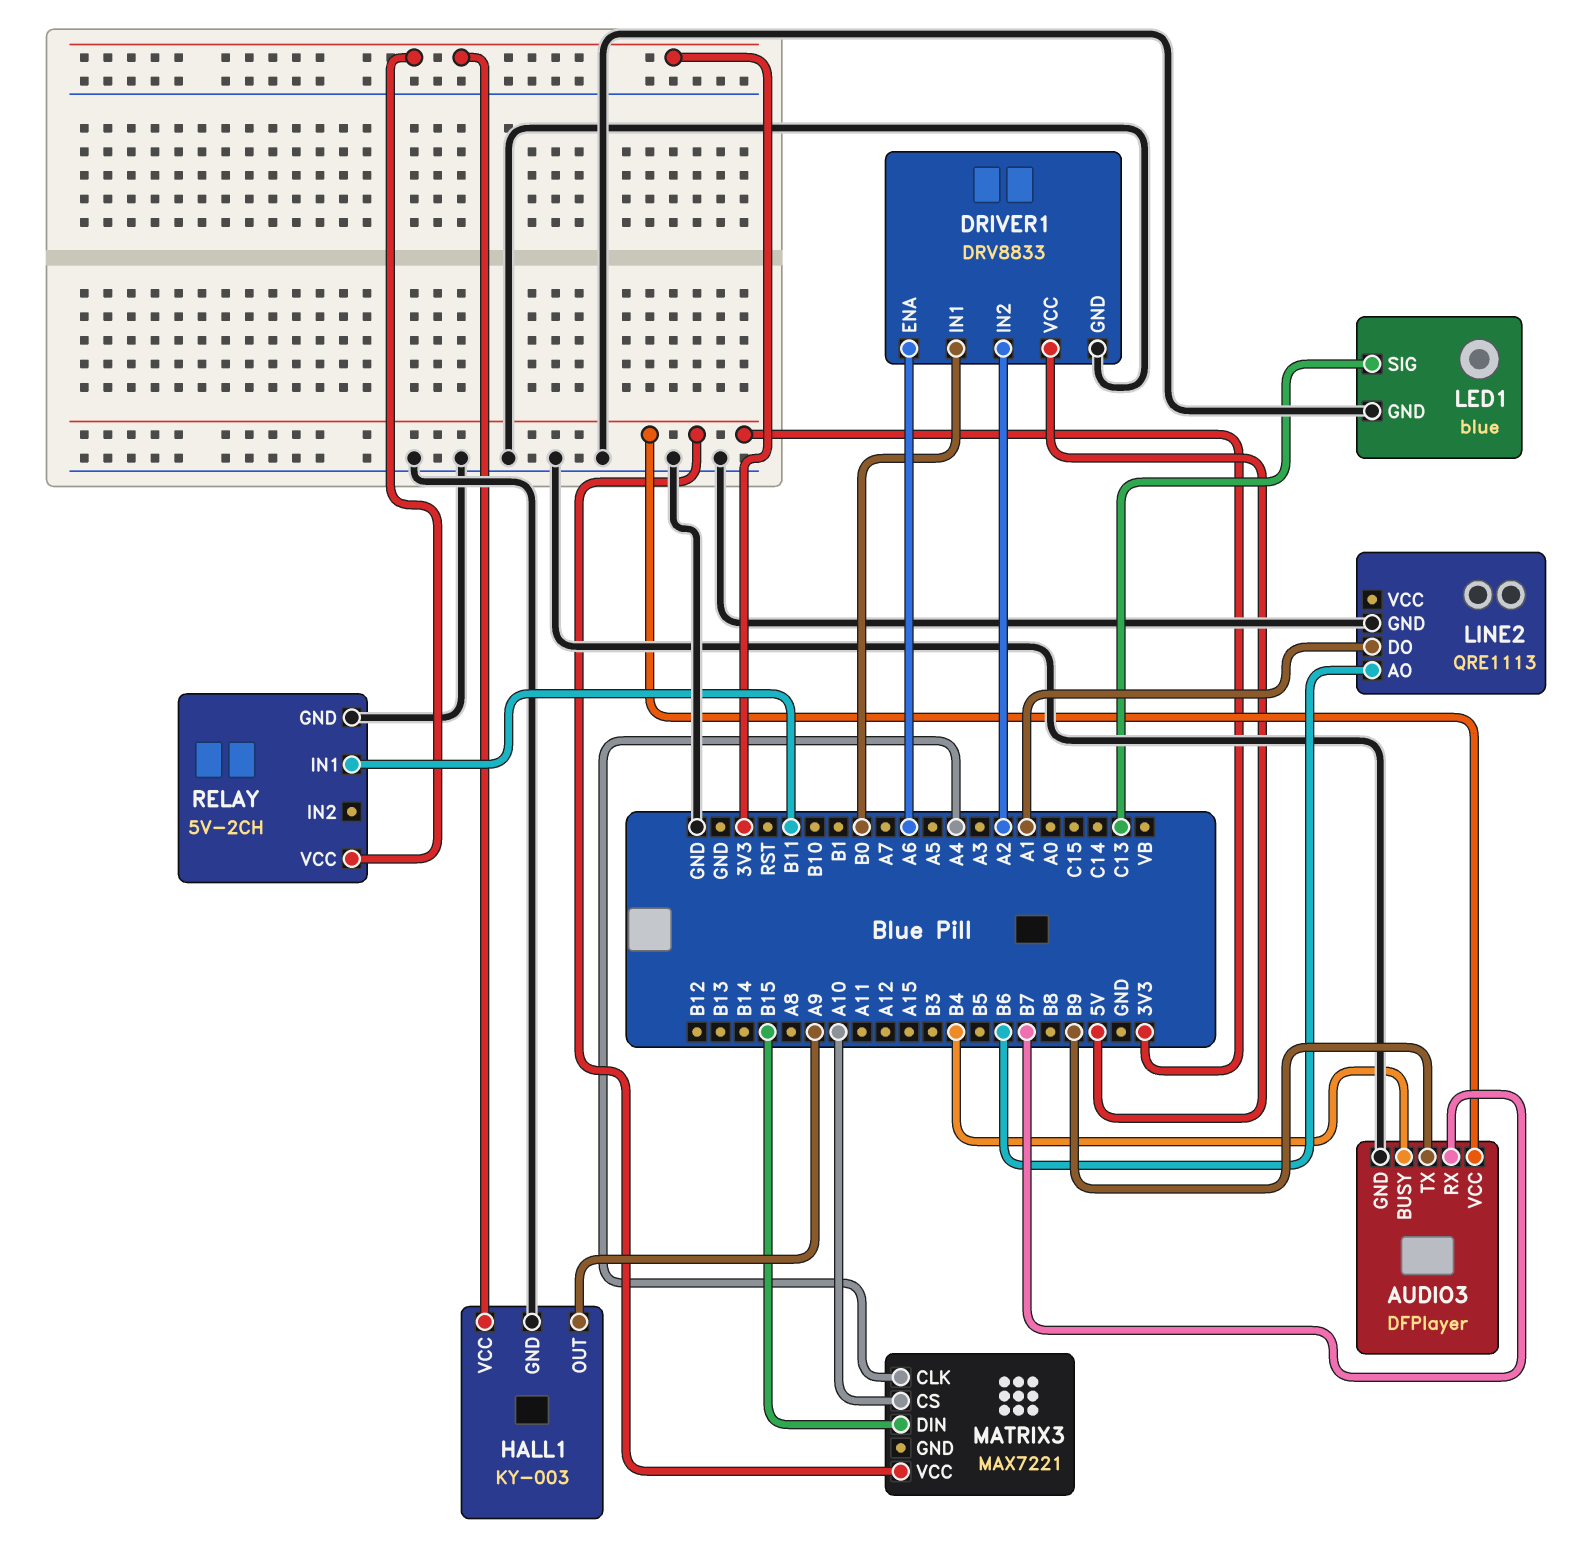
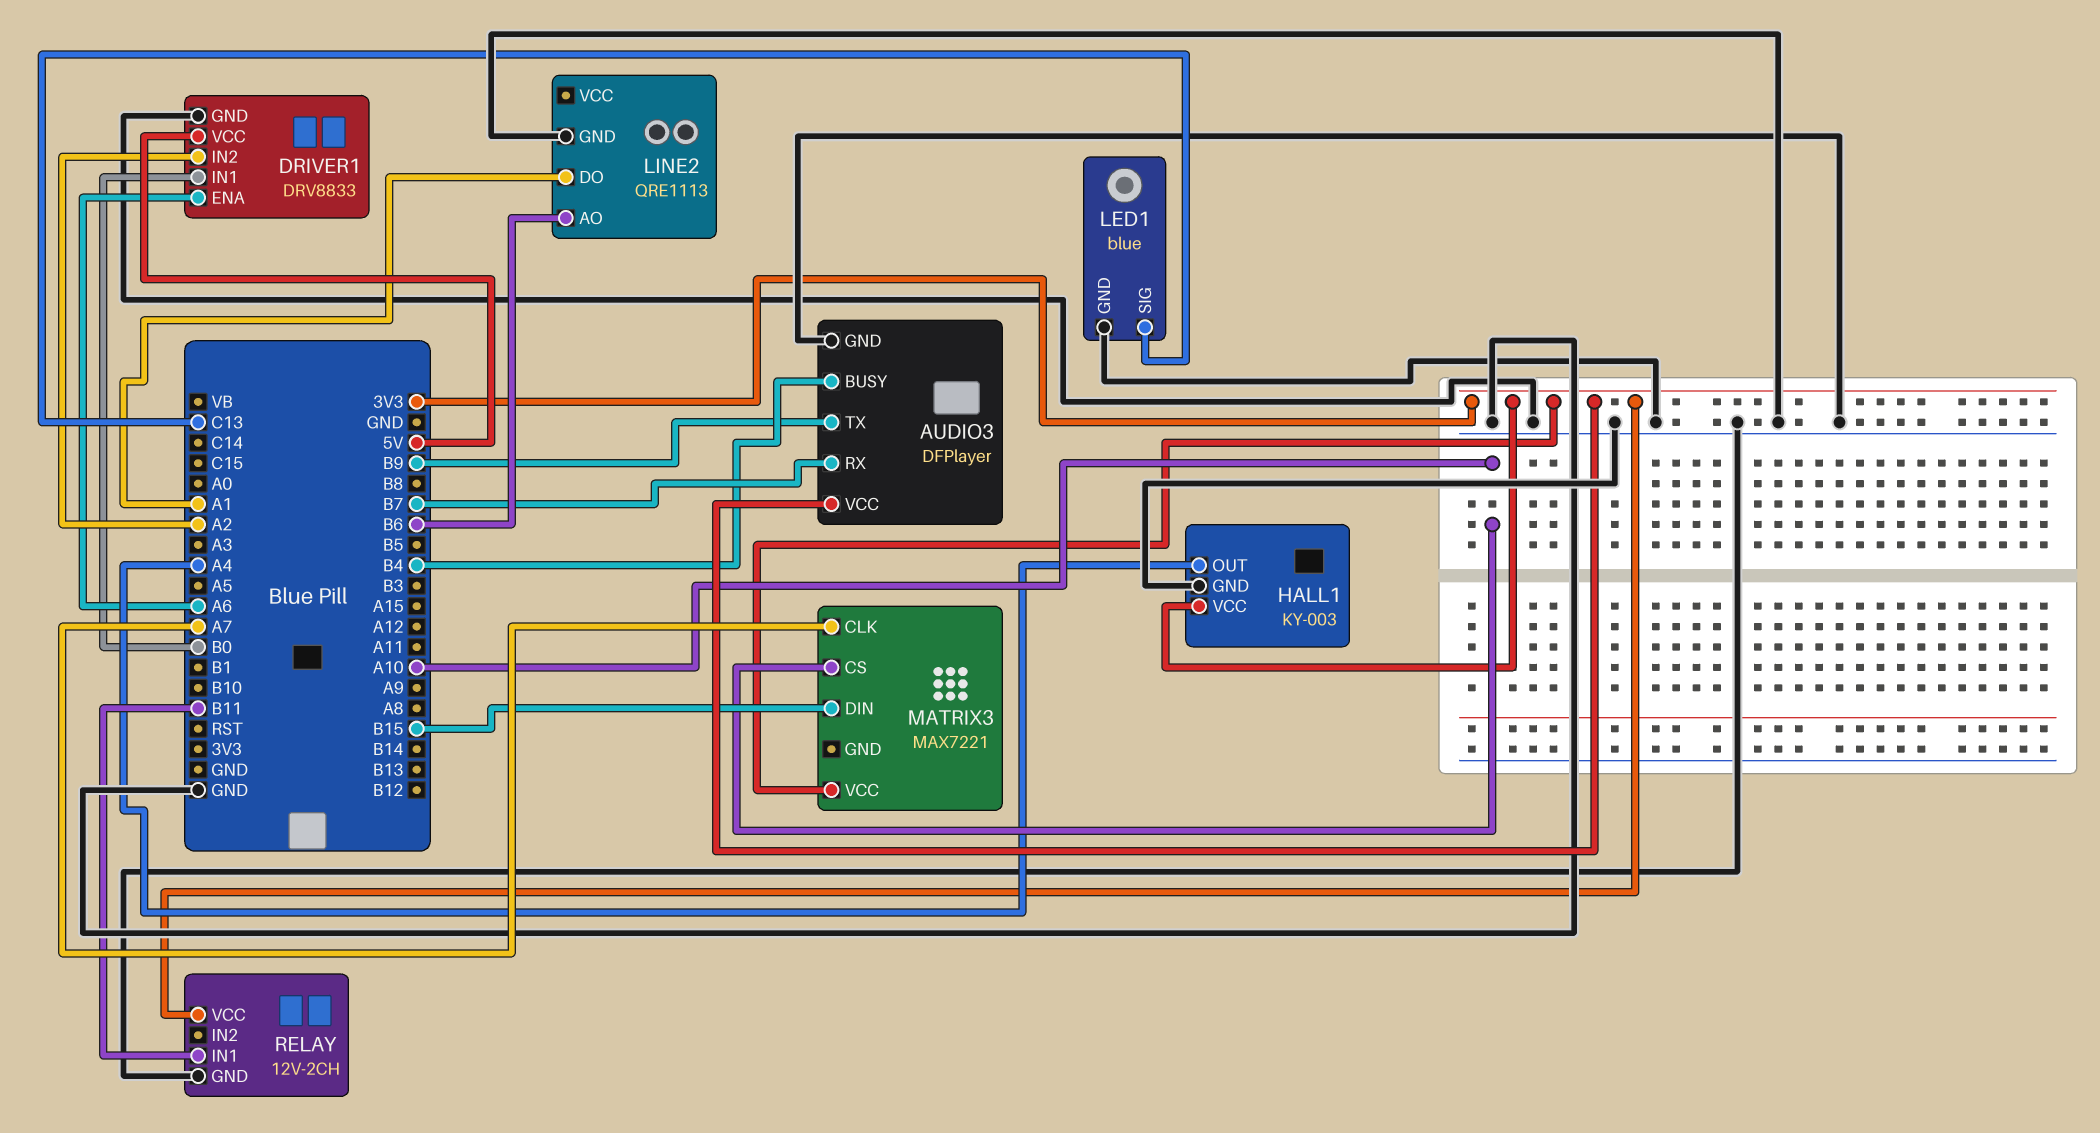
HALL1 pin OUT: A9 -> A4
MATRIX3 pin CLK: A4 -> A7
RELAY: 5V-2CH -> 12V-2CH

